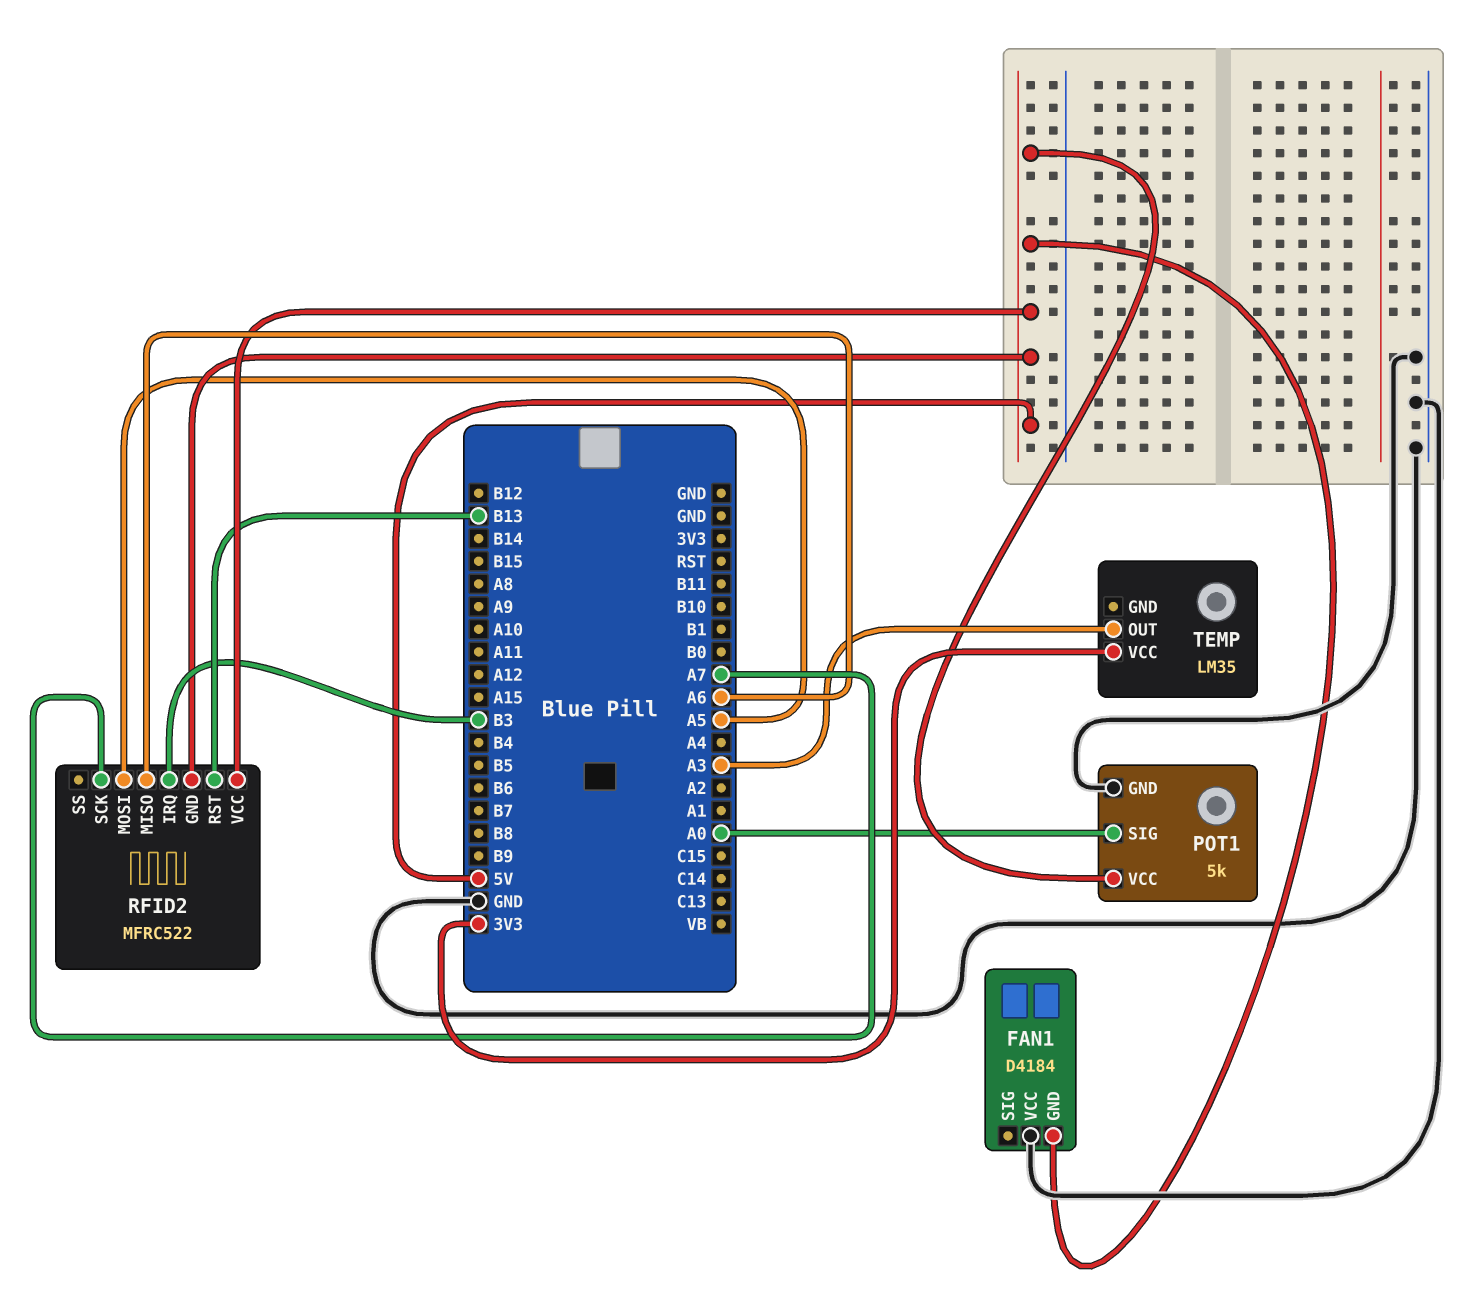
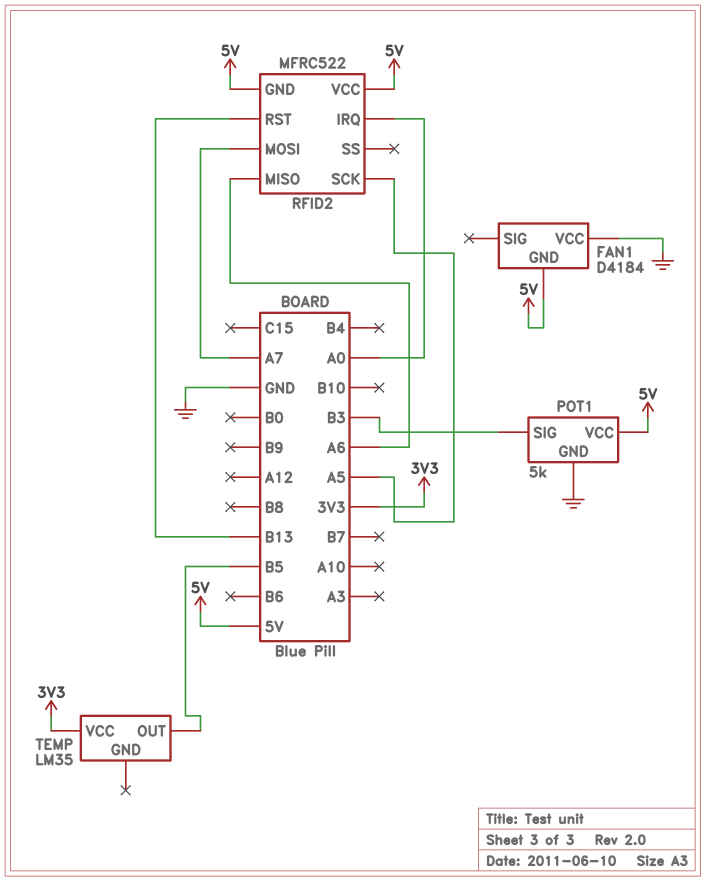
POT1 pin SIG: A0 -> B3
RFID2 pin IRQ: B3 -> A0
RFID2 pin MOSI: A5 -> A7
RFID2 pin SCK: A7 -> A5
TEMP pin OUT: A3 -> B5

